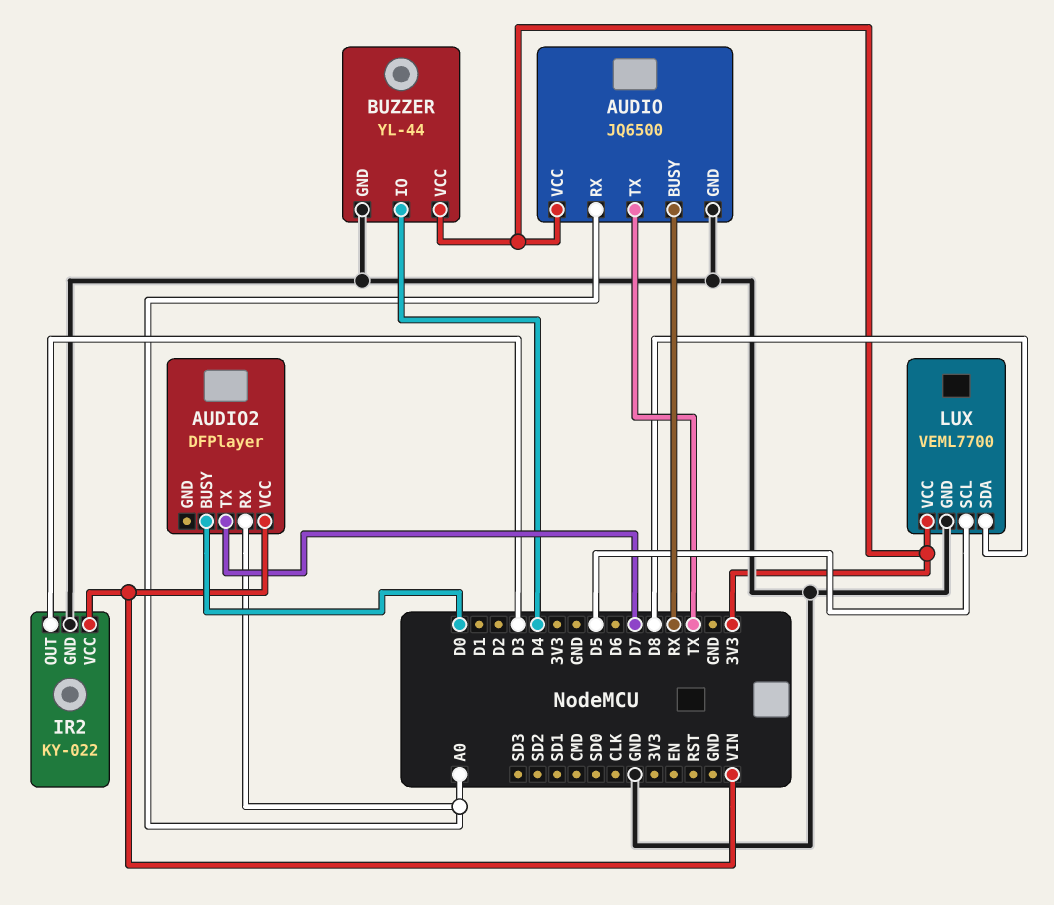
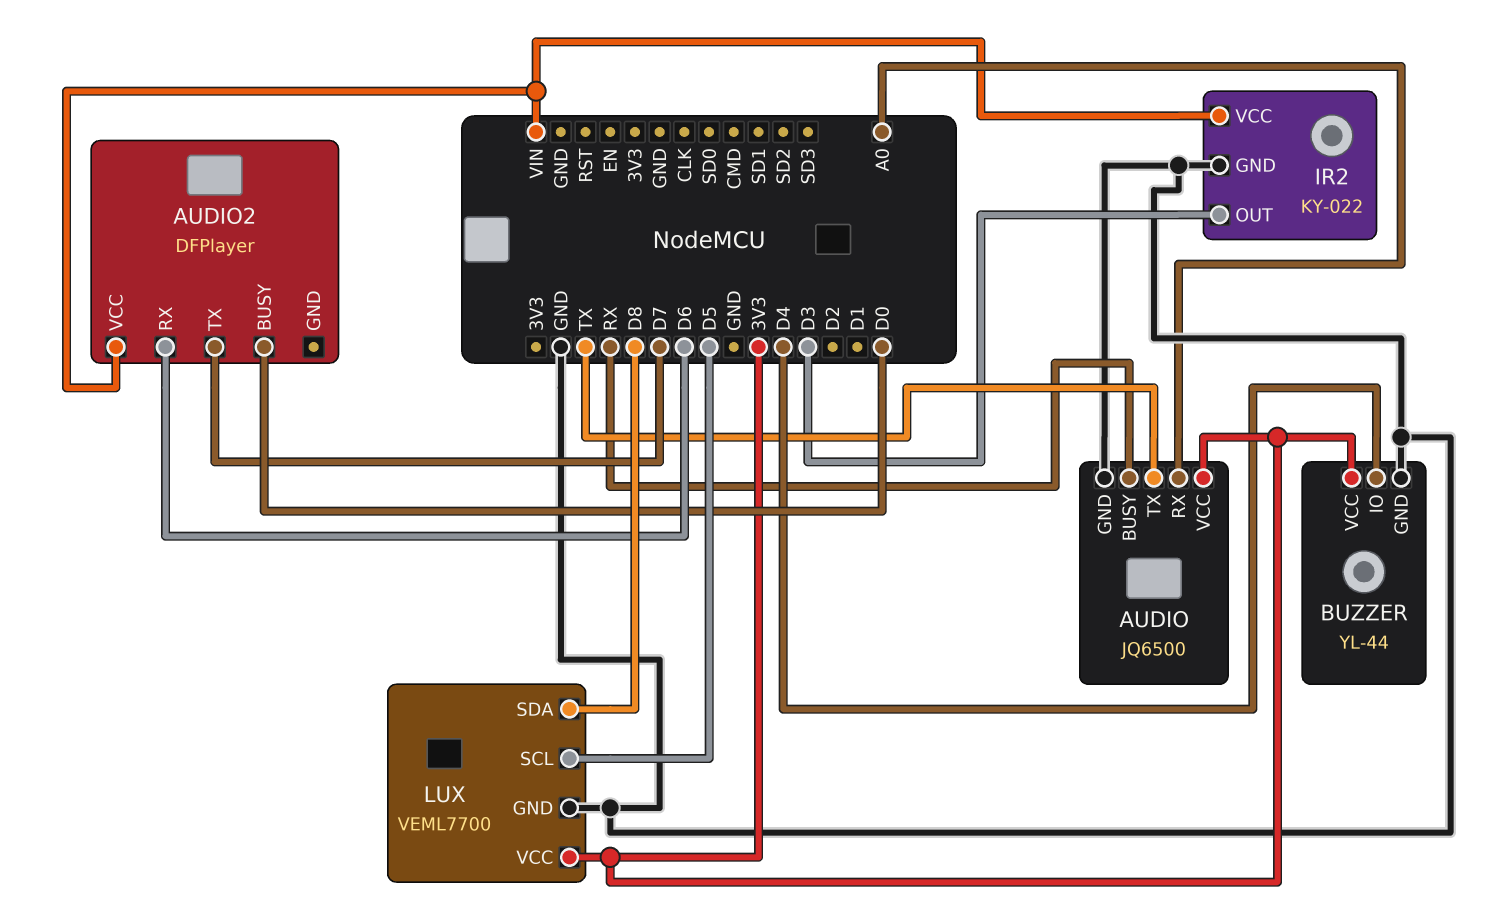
AUDIO2 pin RX: A0 -> D6

